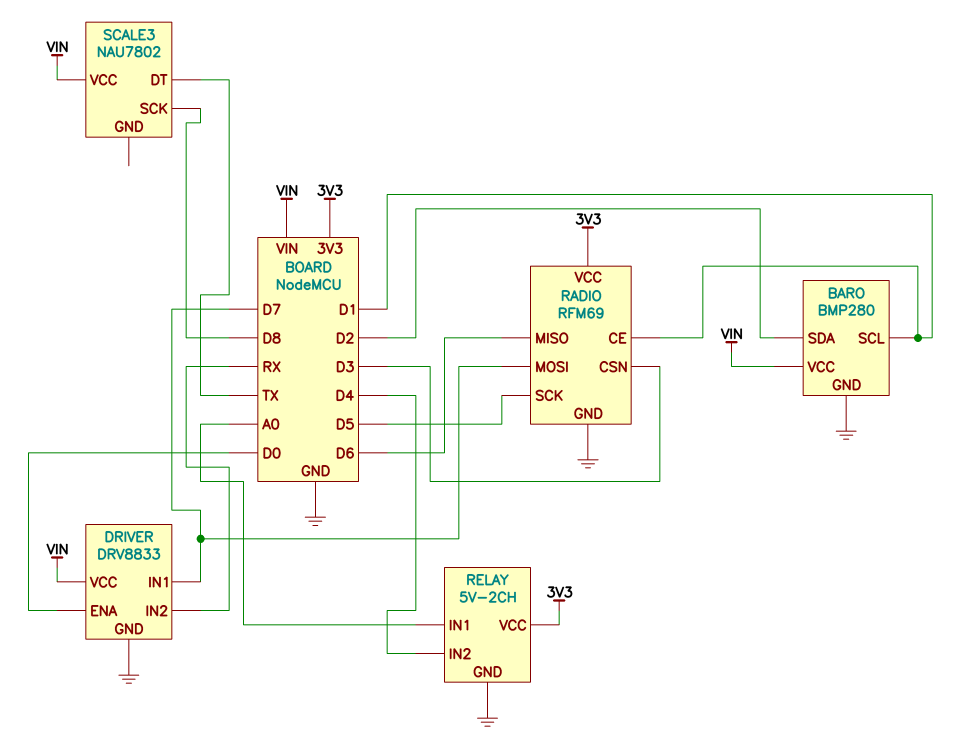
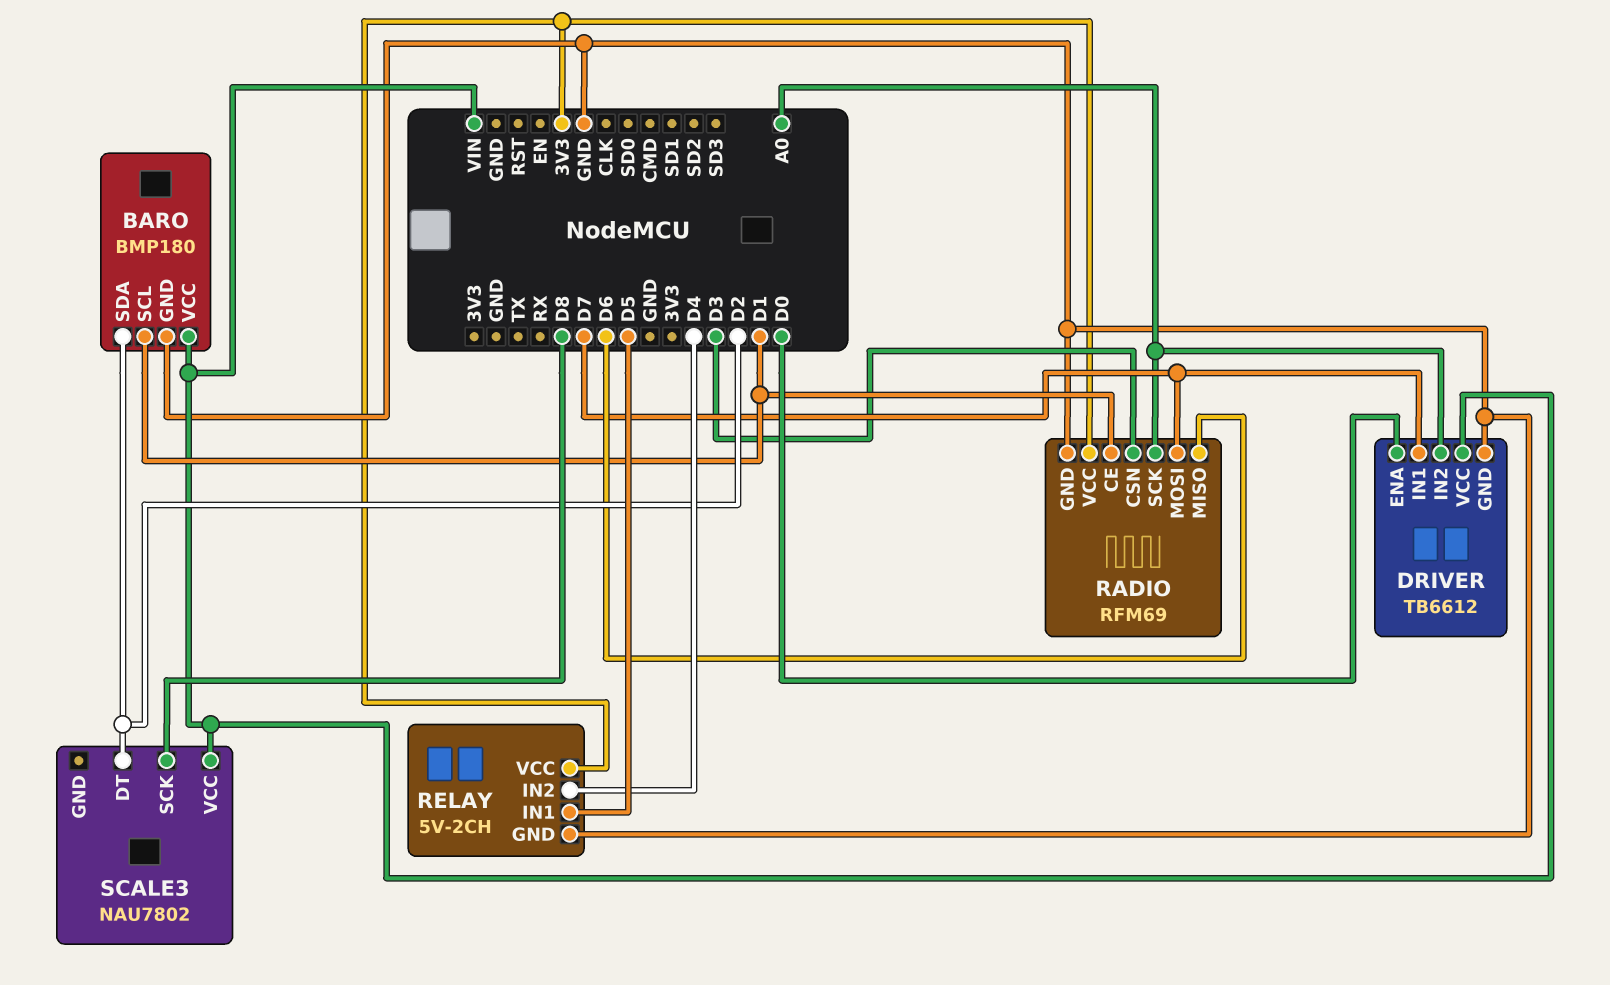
BARO: BMP280 -> BMP180
DRIVER: DRV8833 -> TB6612
DRIVER pin IN2: RX -> A0
RADIO pin SCK: D5 -> A0
RELAY pin IN1: A0 -> D5
SCALE3 pin DT: TX -> D2

